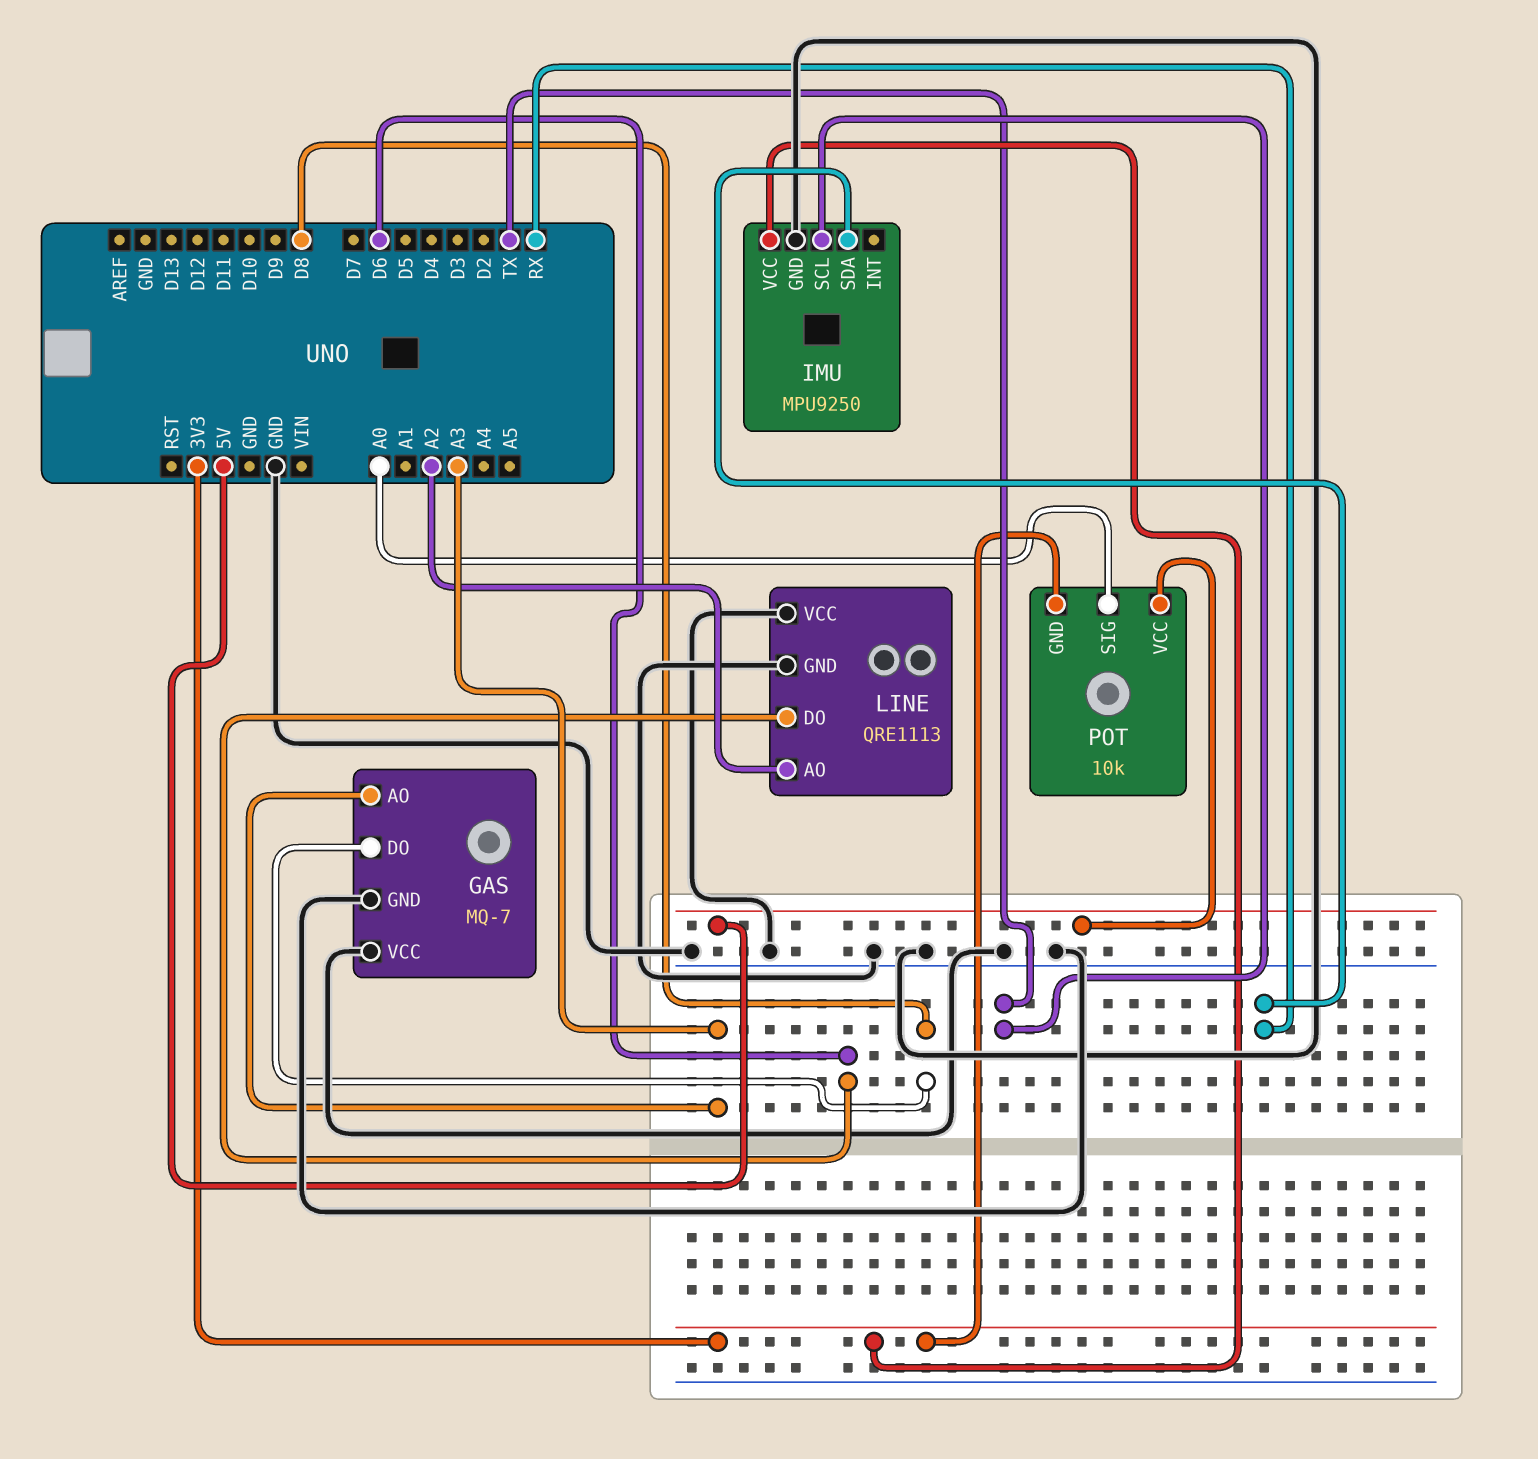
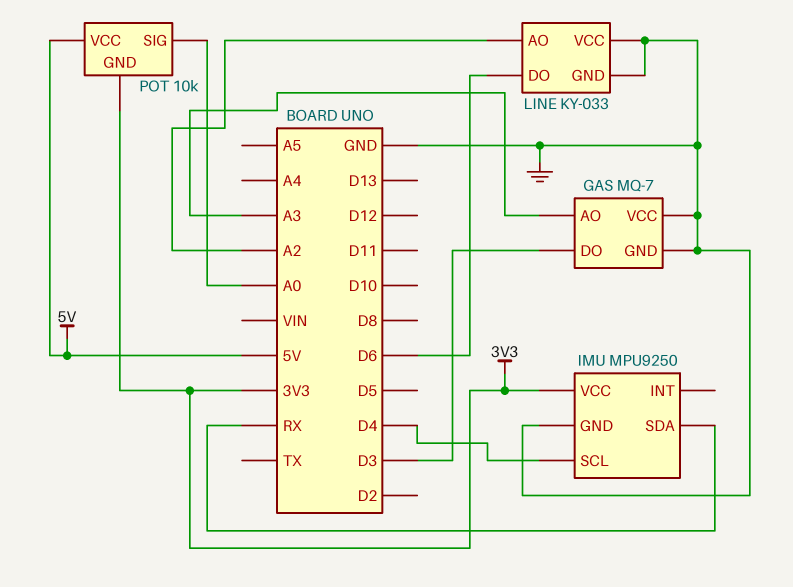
GAS pin DO: D8 -> D3
IMU pin SCL: TX -> D4
LINE: QRE1113 -> KY-033

